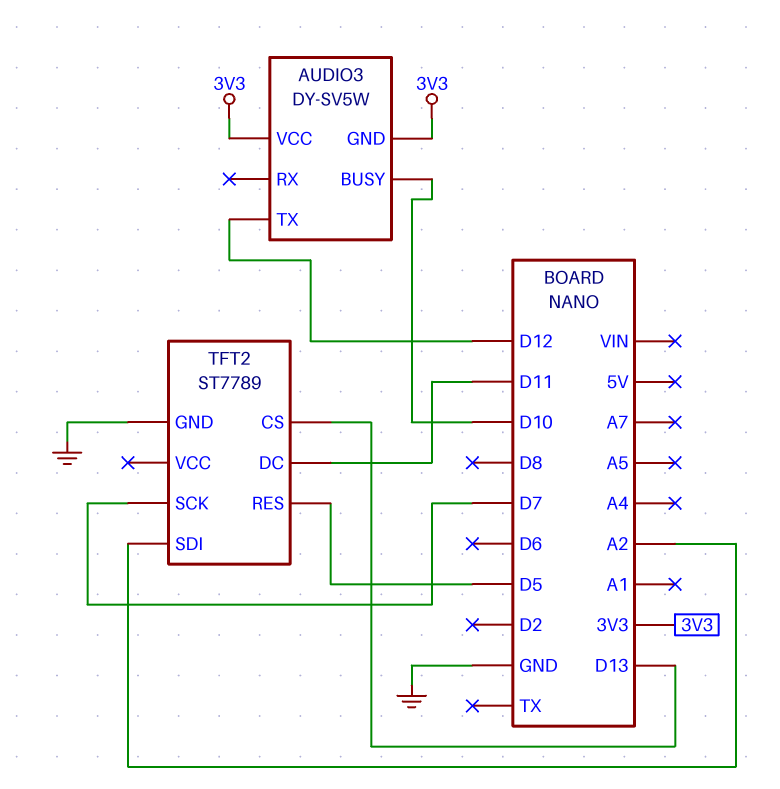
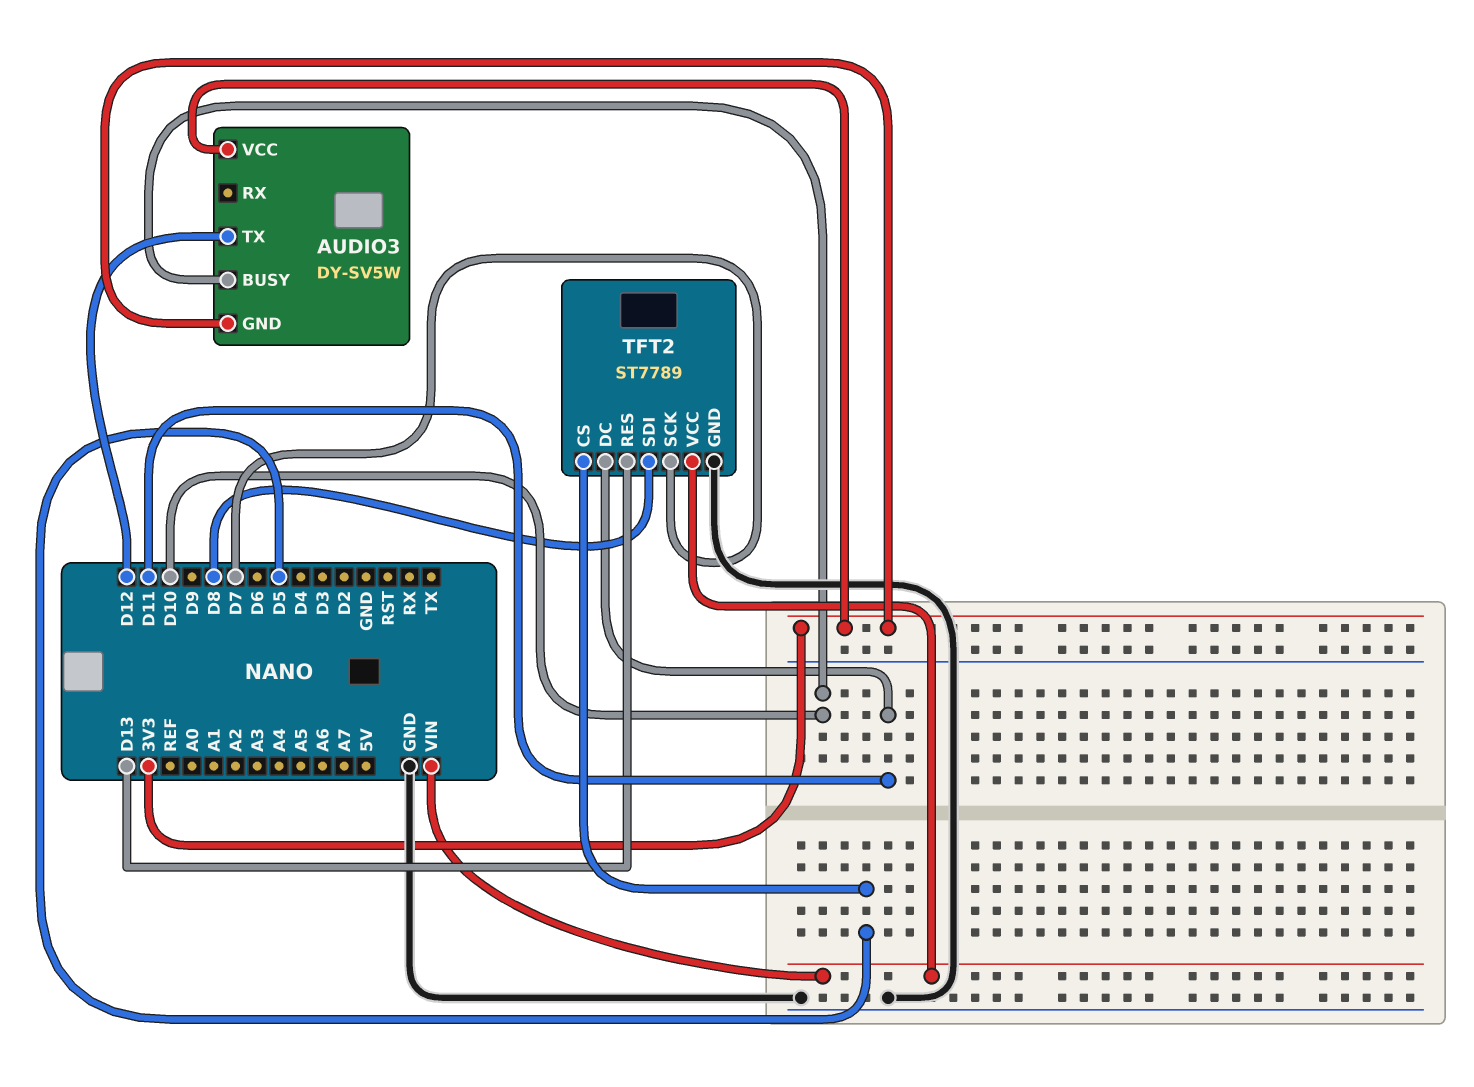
TFT2 pin CS: D13 -> D5
TFT2 pin RES: D5 -> D13
TFT2 pin SDI: A2 -> D8
TFT2 pin VCC: none -> VIN

